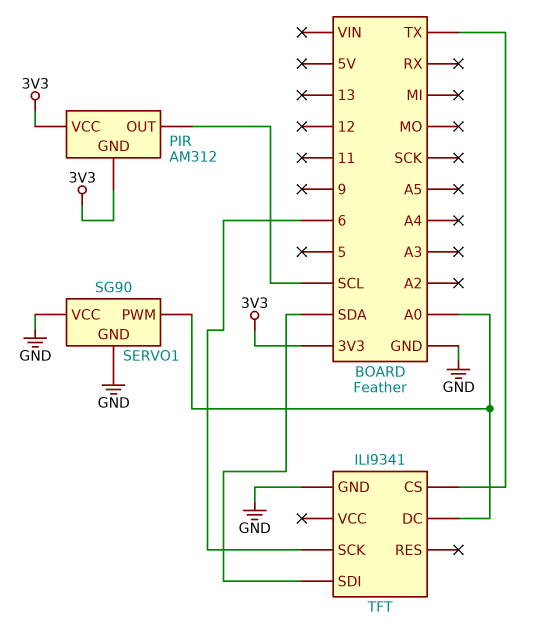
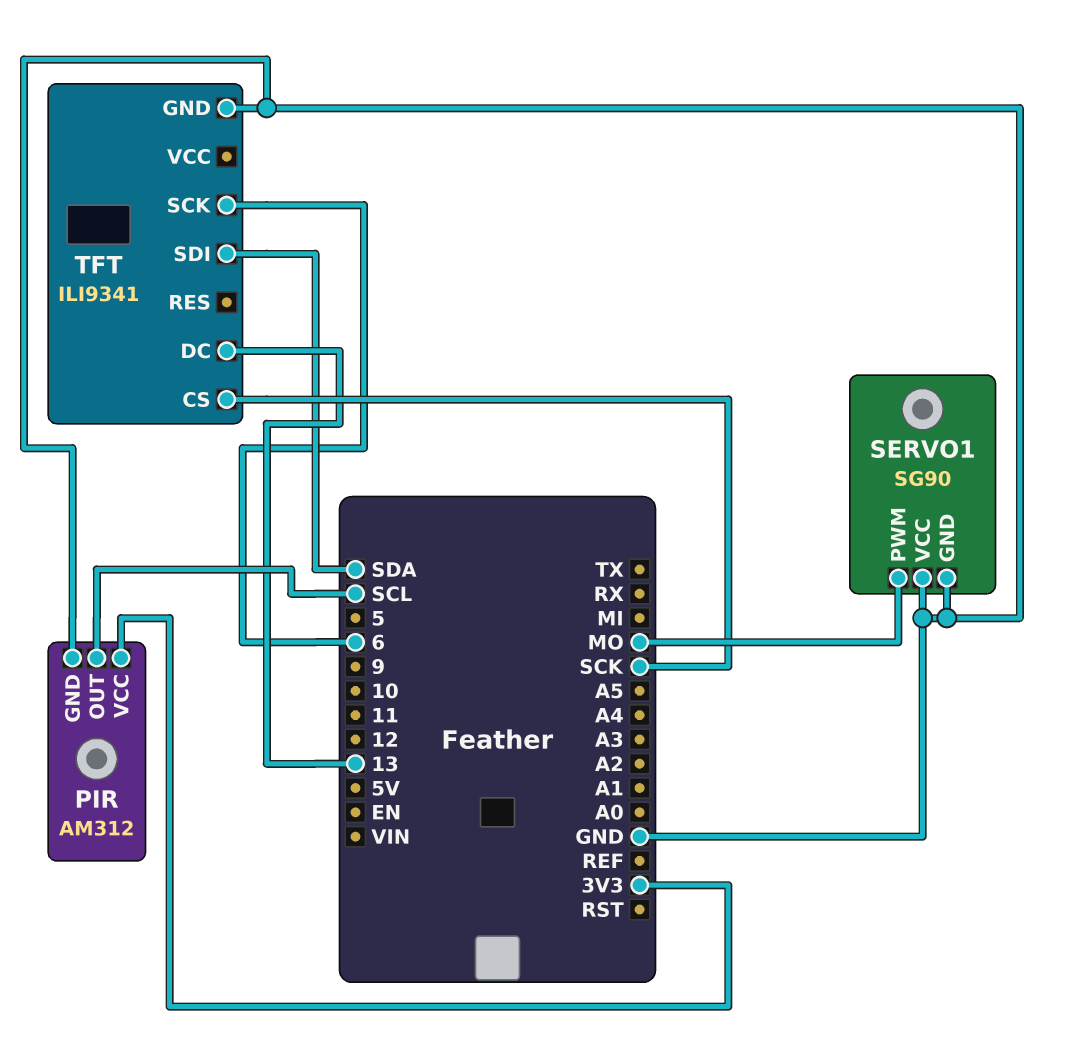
PIR pin GND: 3V3 -> GND
SERVO1 pin PWM: A0 -> MO
TFT pin CS: TX -> SCK
TFT pin DC: A0 -> 13

